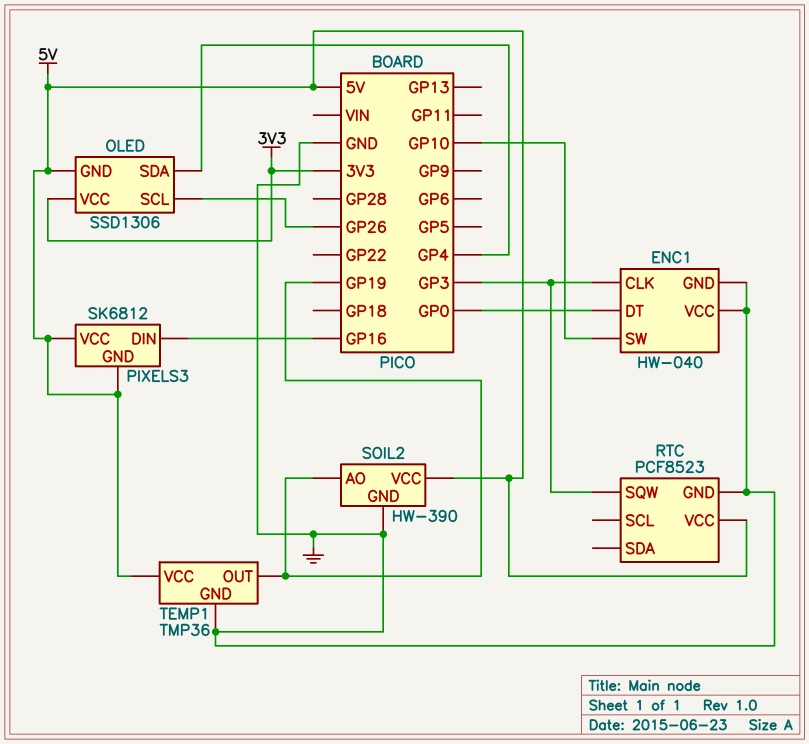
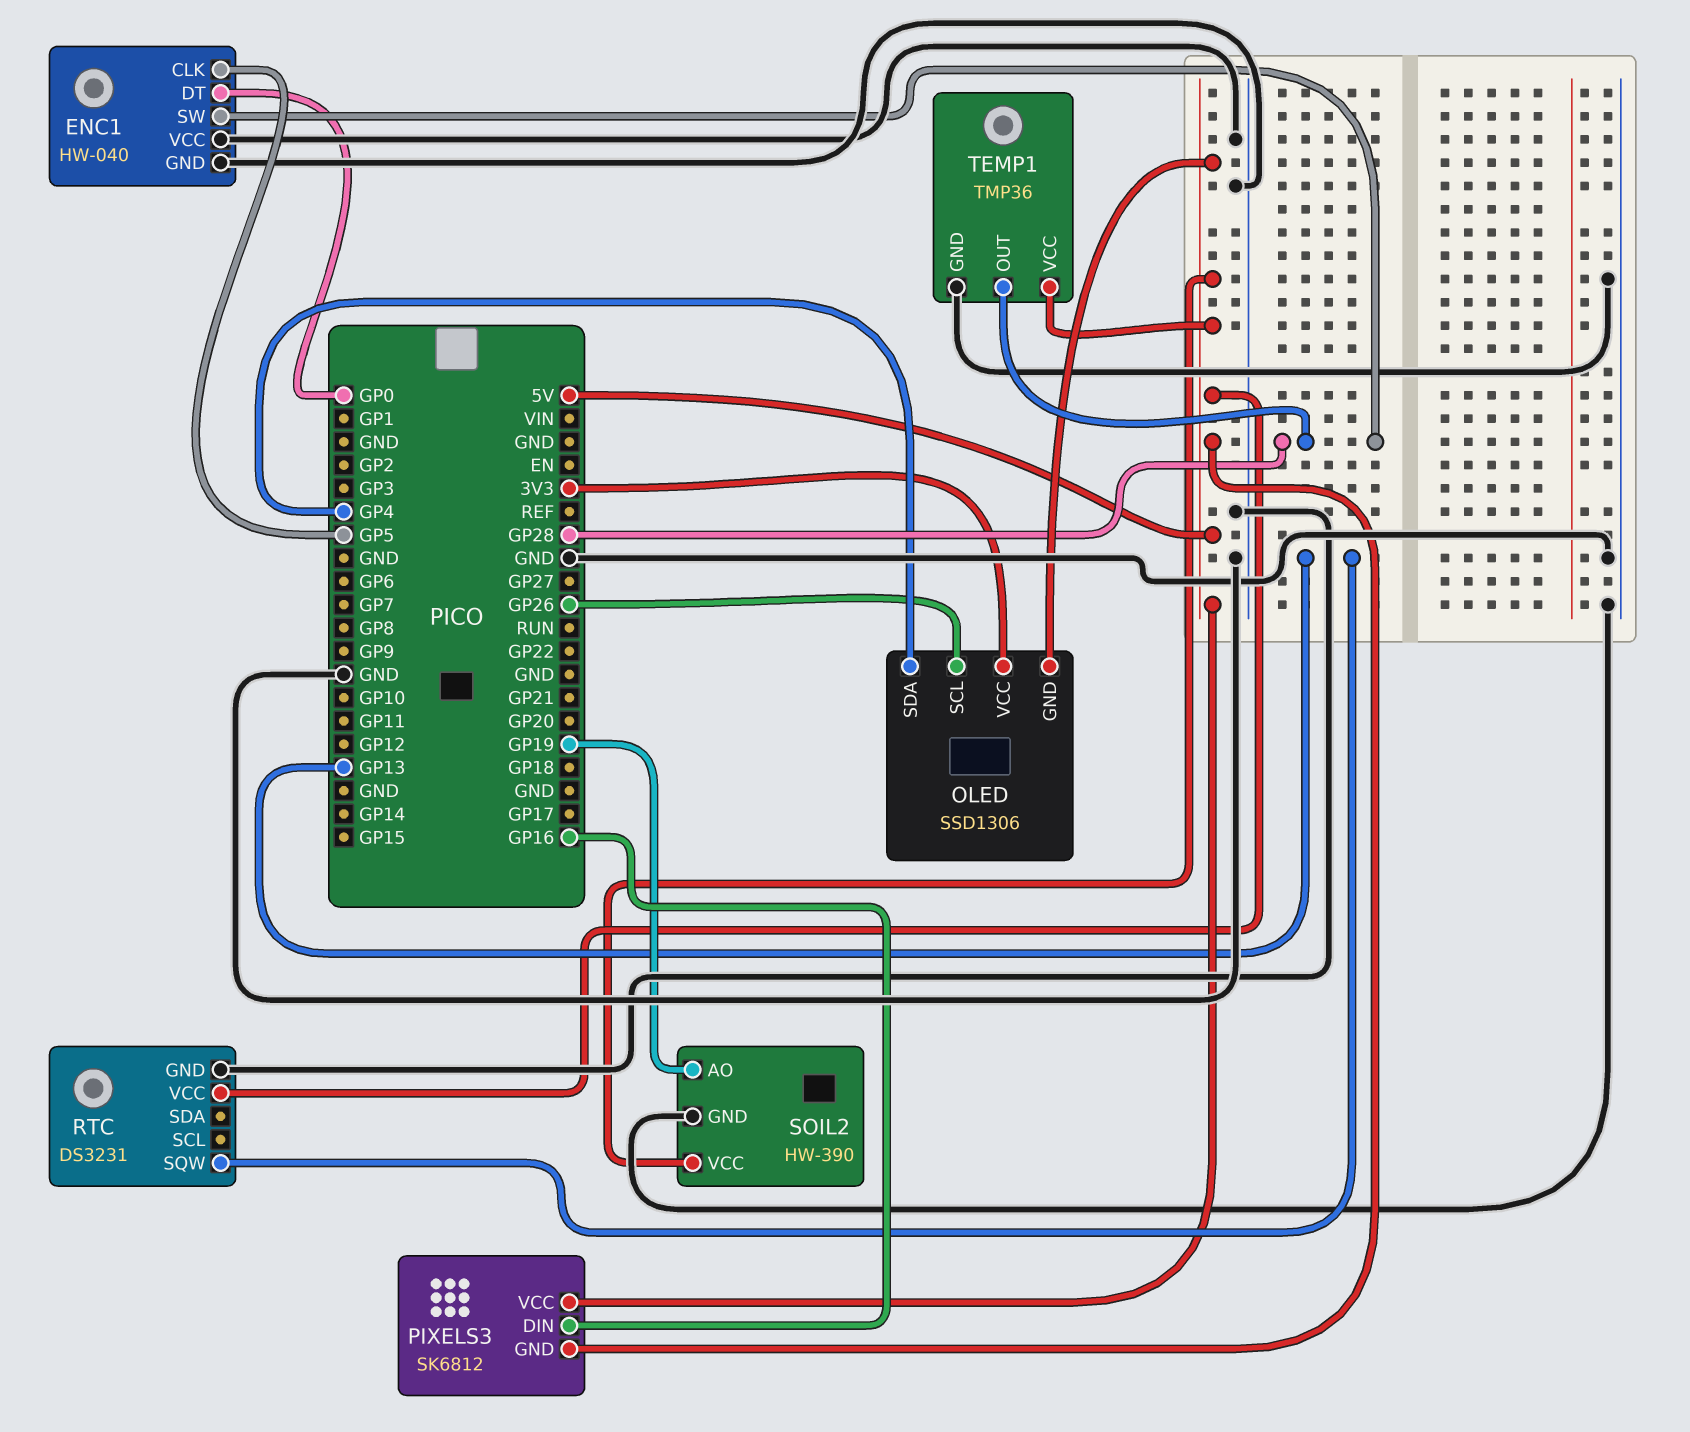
ENC1 pin CLK: GP3 -> GP5
ENC1 pin SW: GP10 -> GP28
RTC: PCF8523 -> DS3231
RTC pin SQW: GP3 -> GP13
TEMP1 pin OUT: GP19 -> GP28

